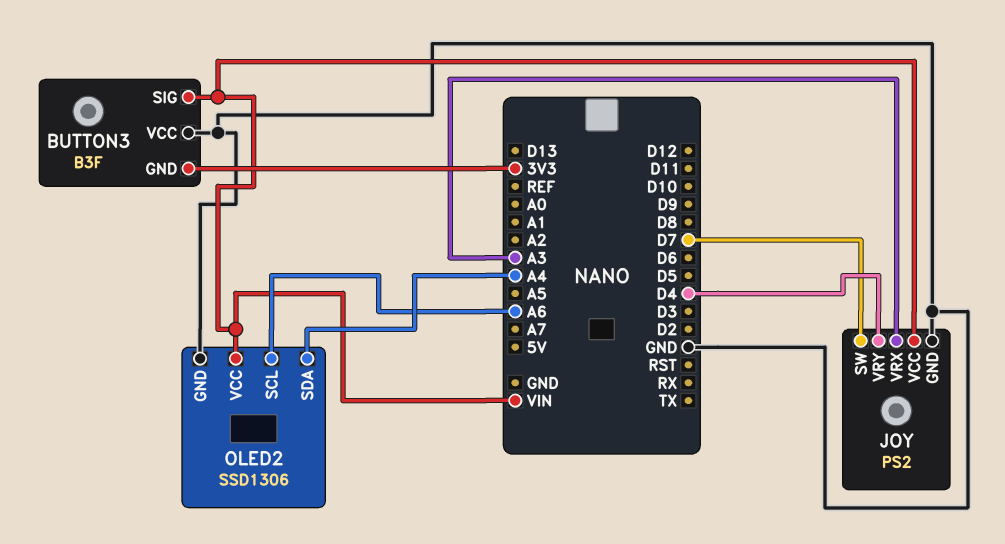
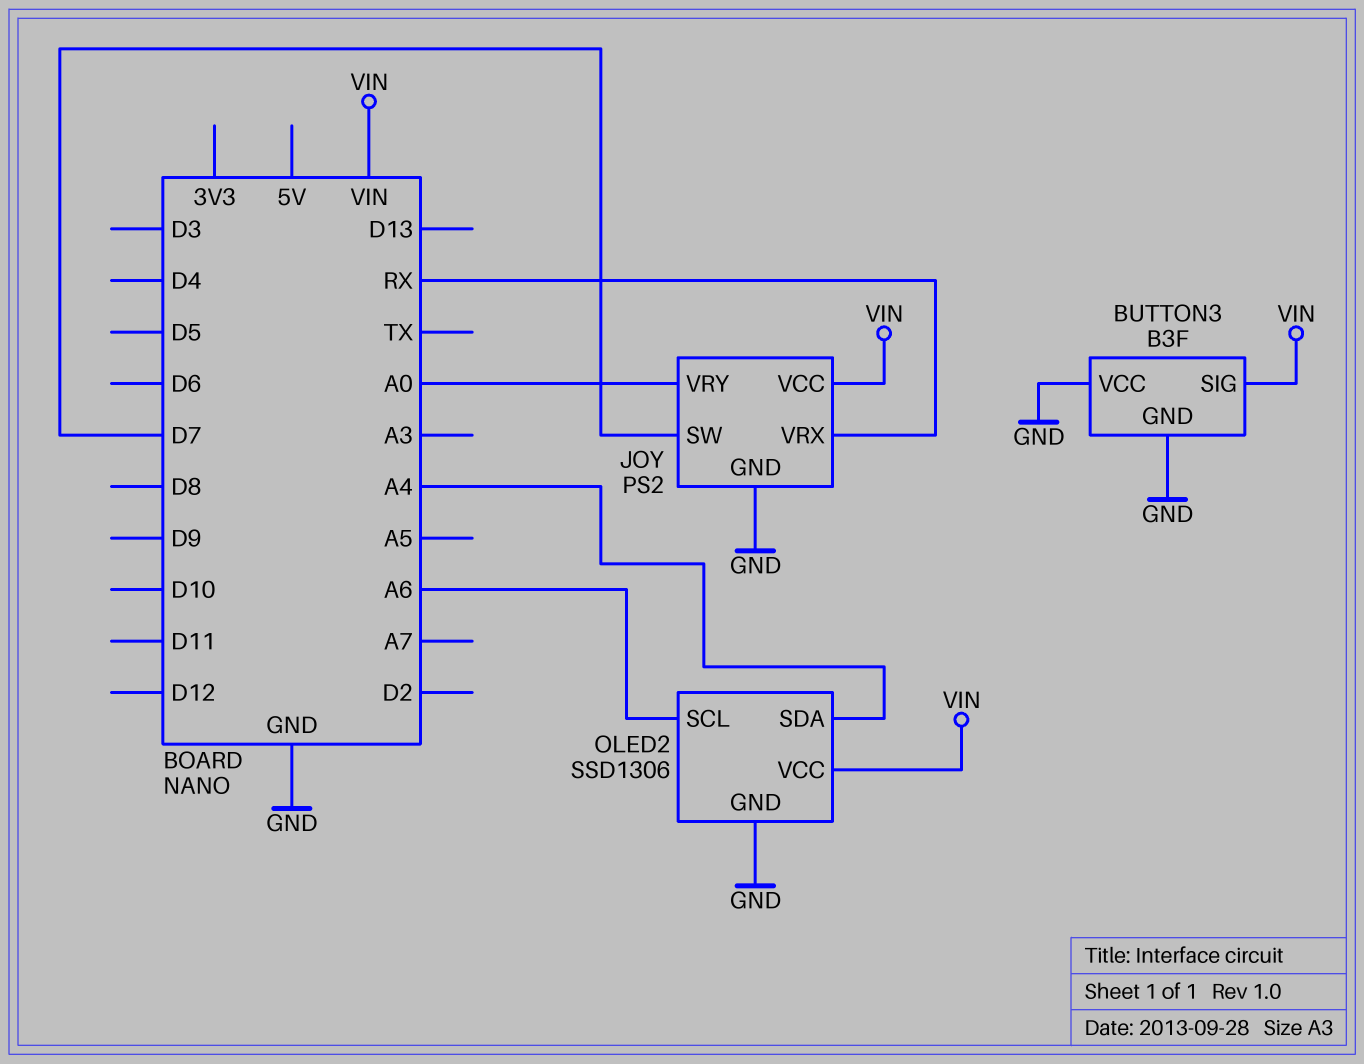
BUTTON3 pin GND: 3V3 -> GND
JOY pin VRX: A3 -> RX
JOY pin VRY: D4 -> A0

